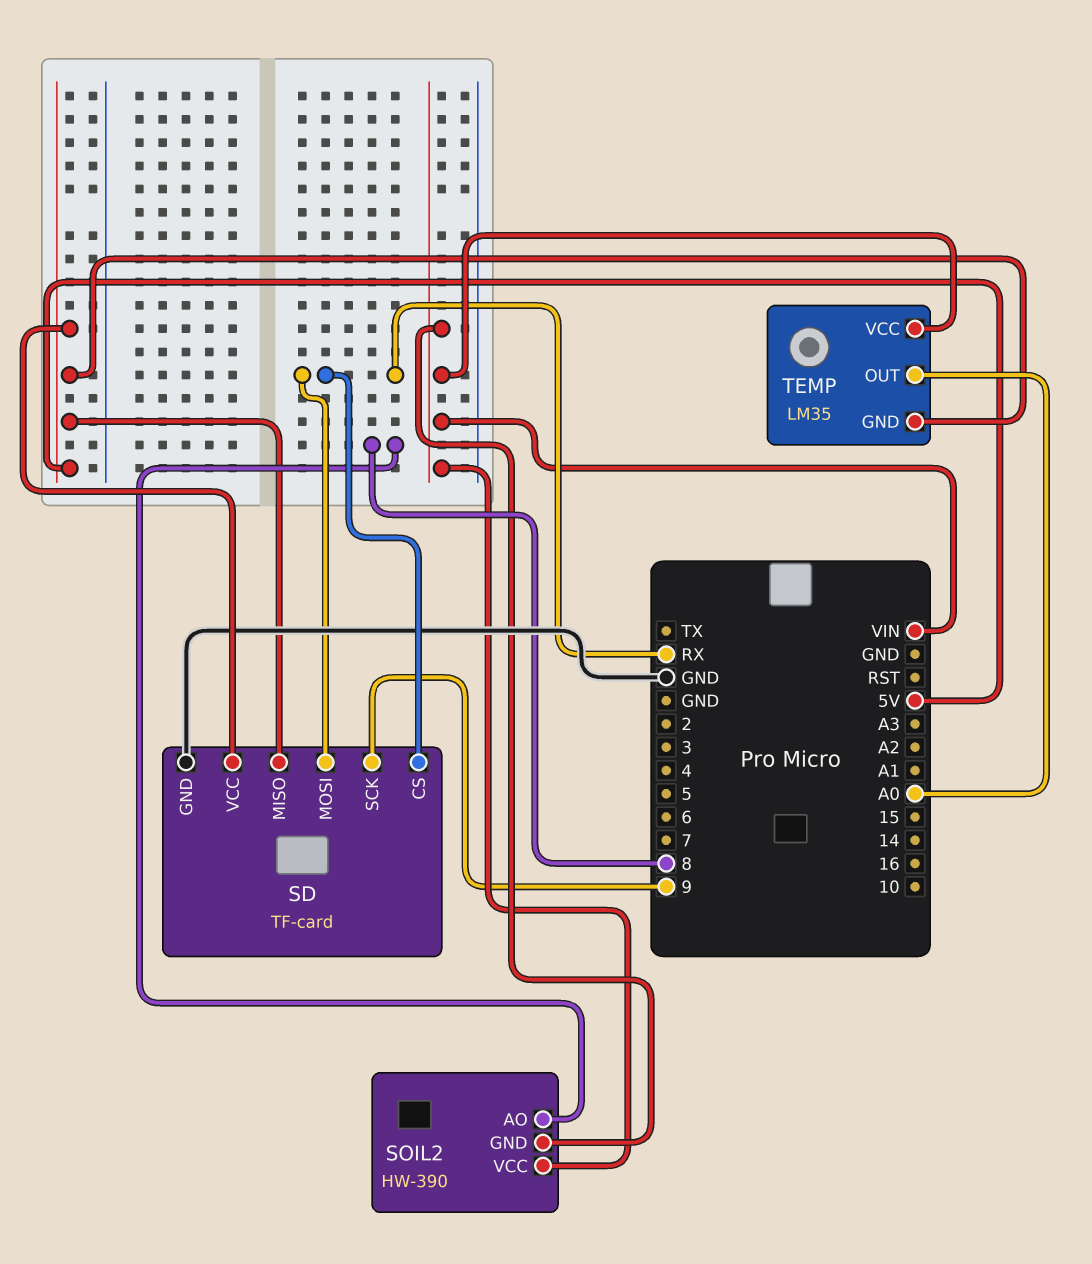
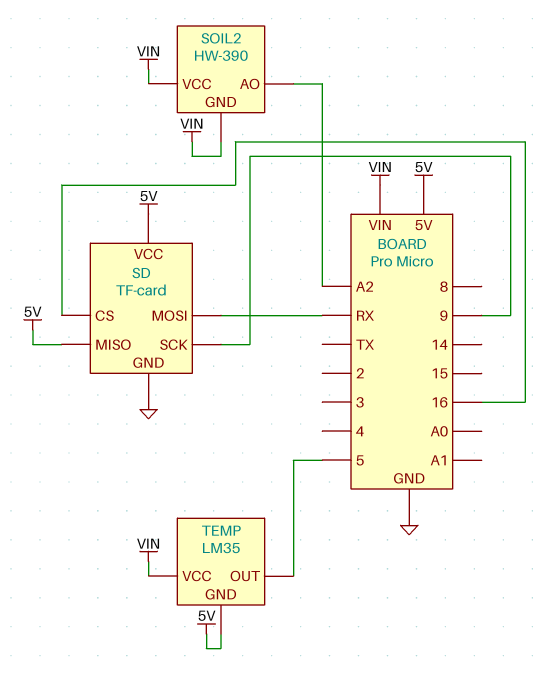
SD pin CS: RX -> 16
SOIL2 pin AO: 8 -> A2
TEMP pin OUT: A0 -> 5

